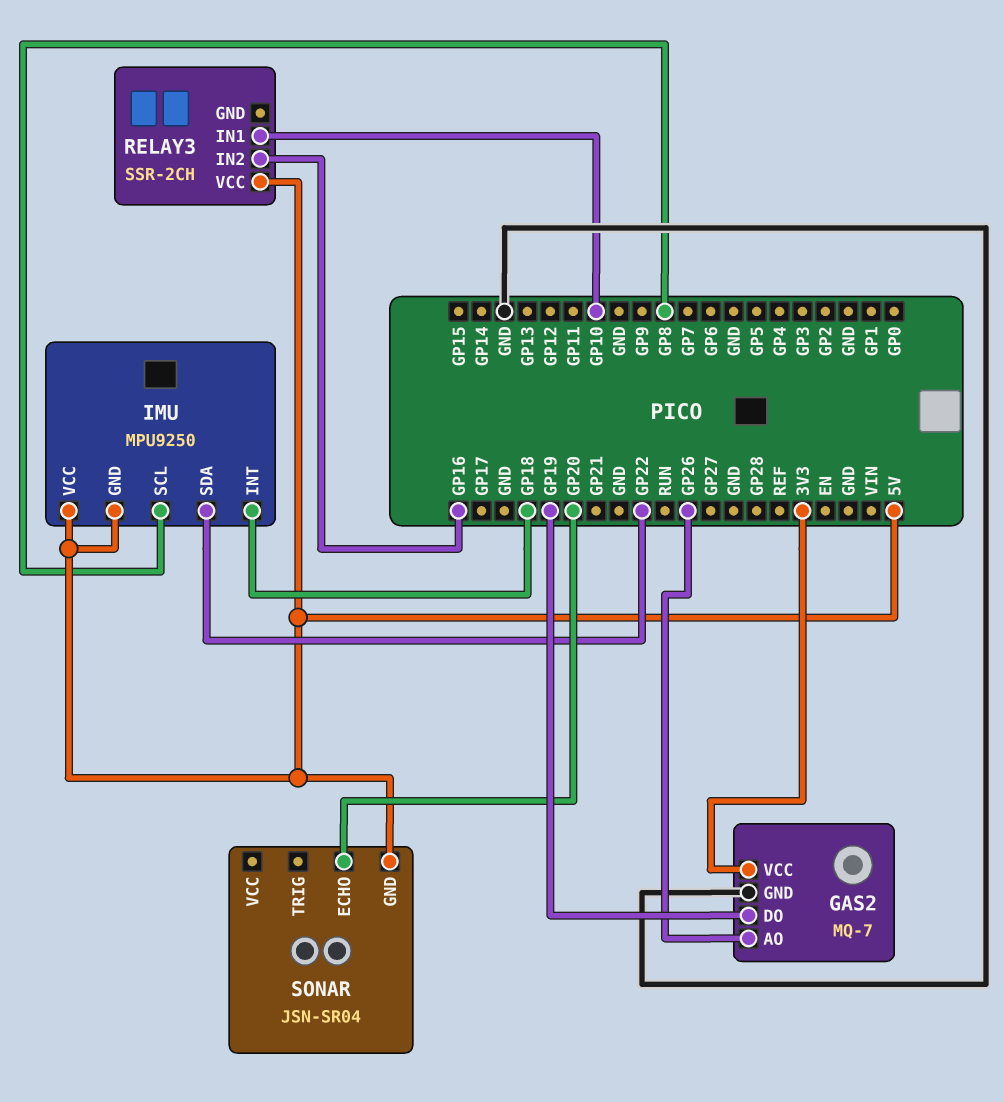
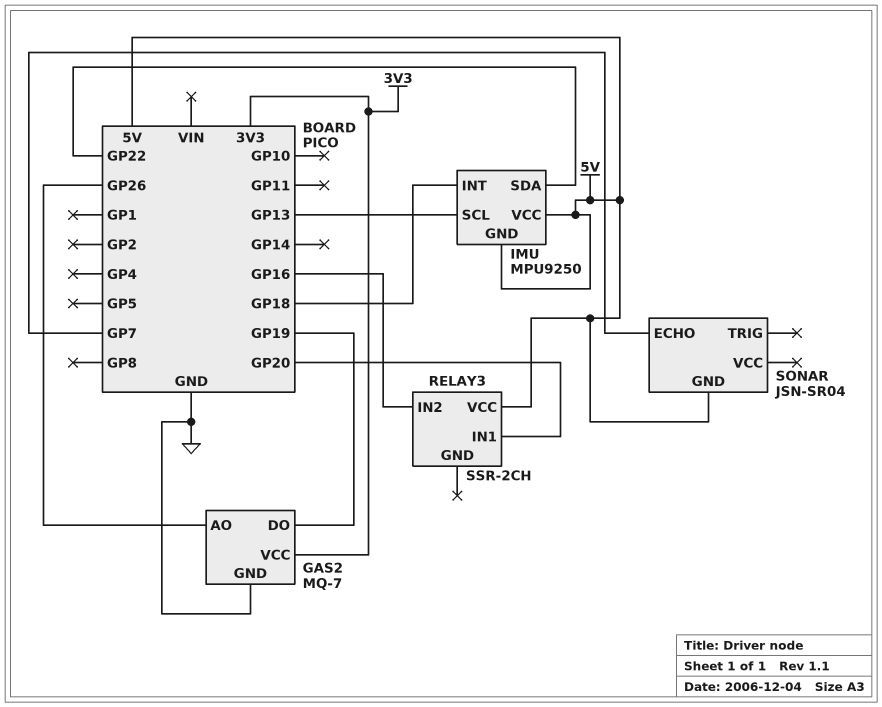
IMU pin SCL: GP8 -> GP13
RELAY3 pin IN1: GP10 -> GP20
SONAR pin ECHO: GP20 -> GP7

